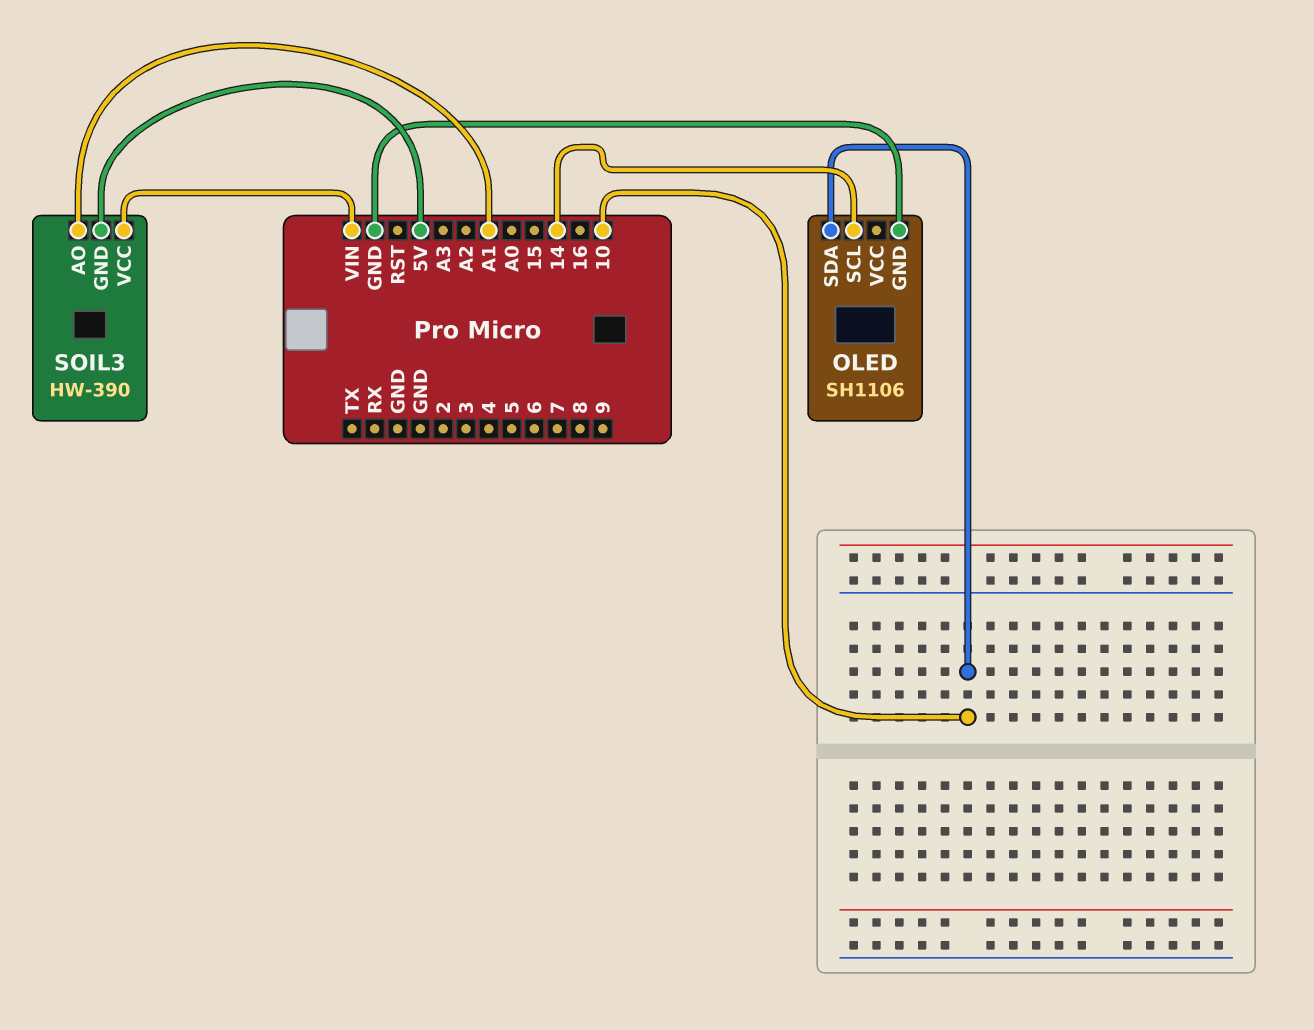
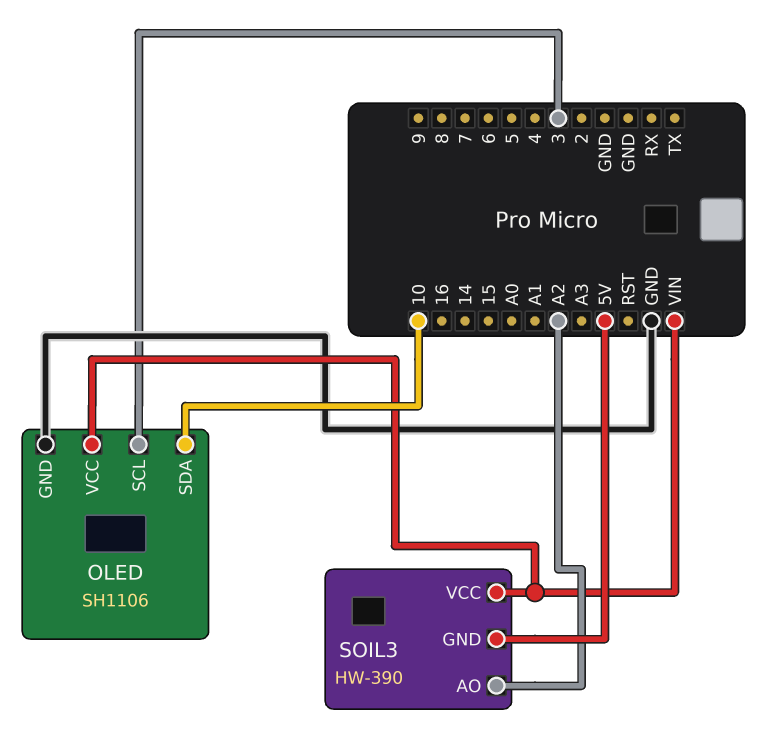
OLED pin SCL: 14 -> 3
OLED pin VCC: none -> VIN
SOIL3 pin AO: A1 -> A2

